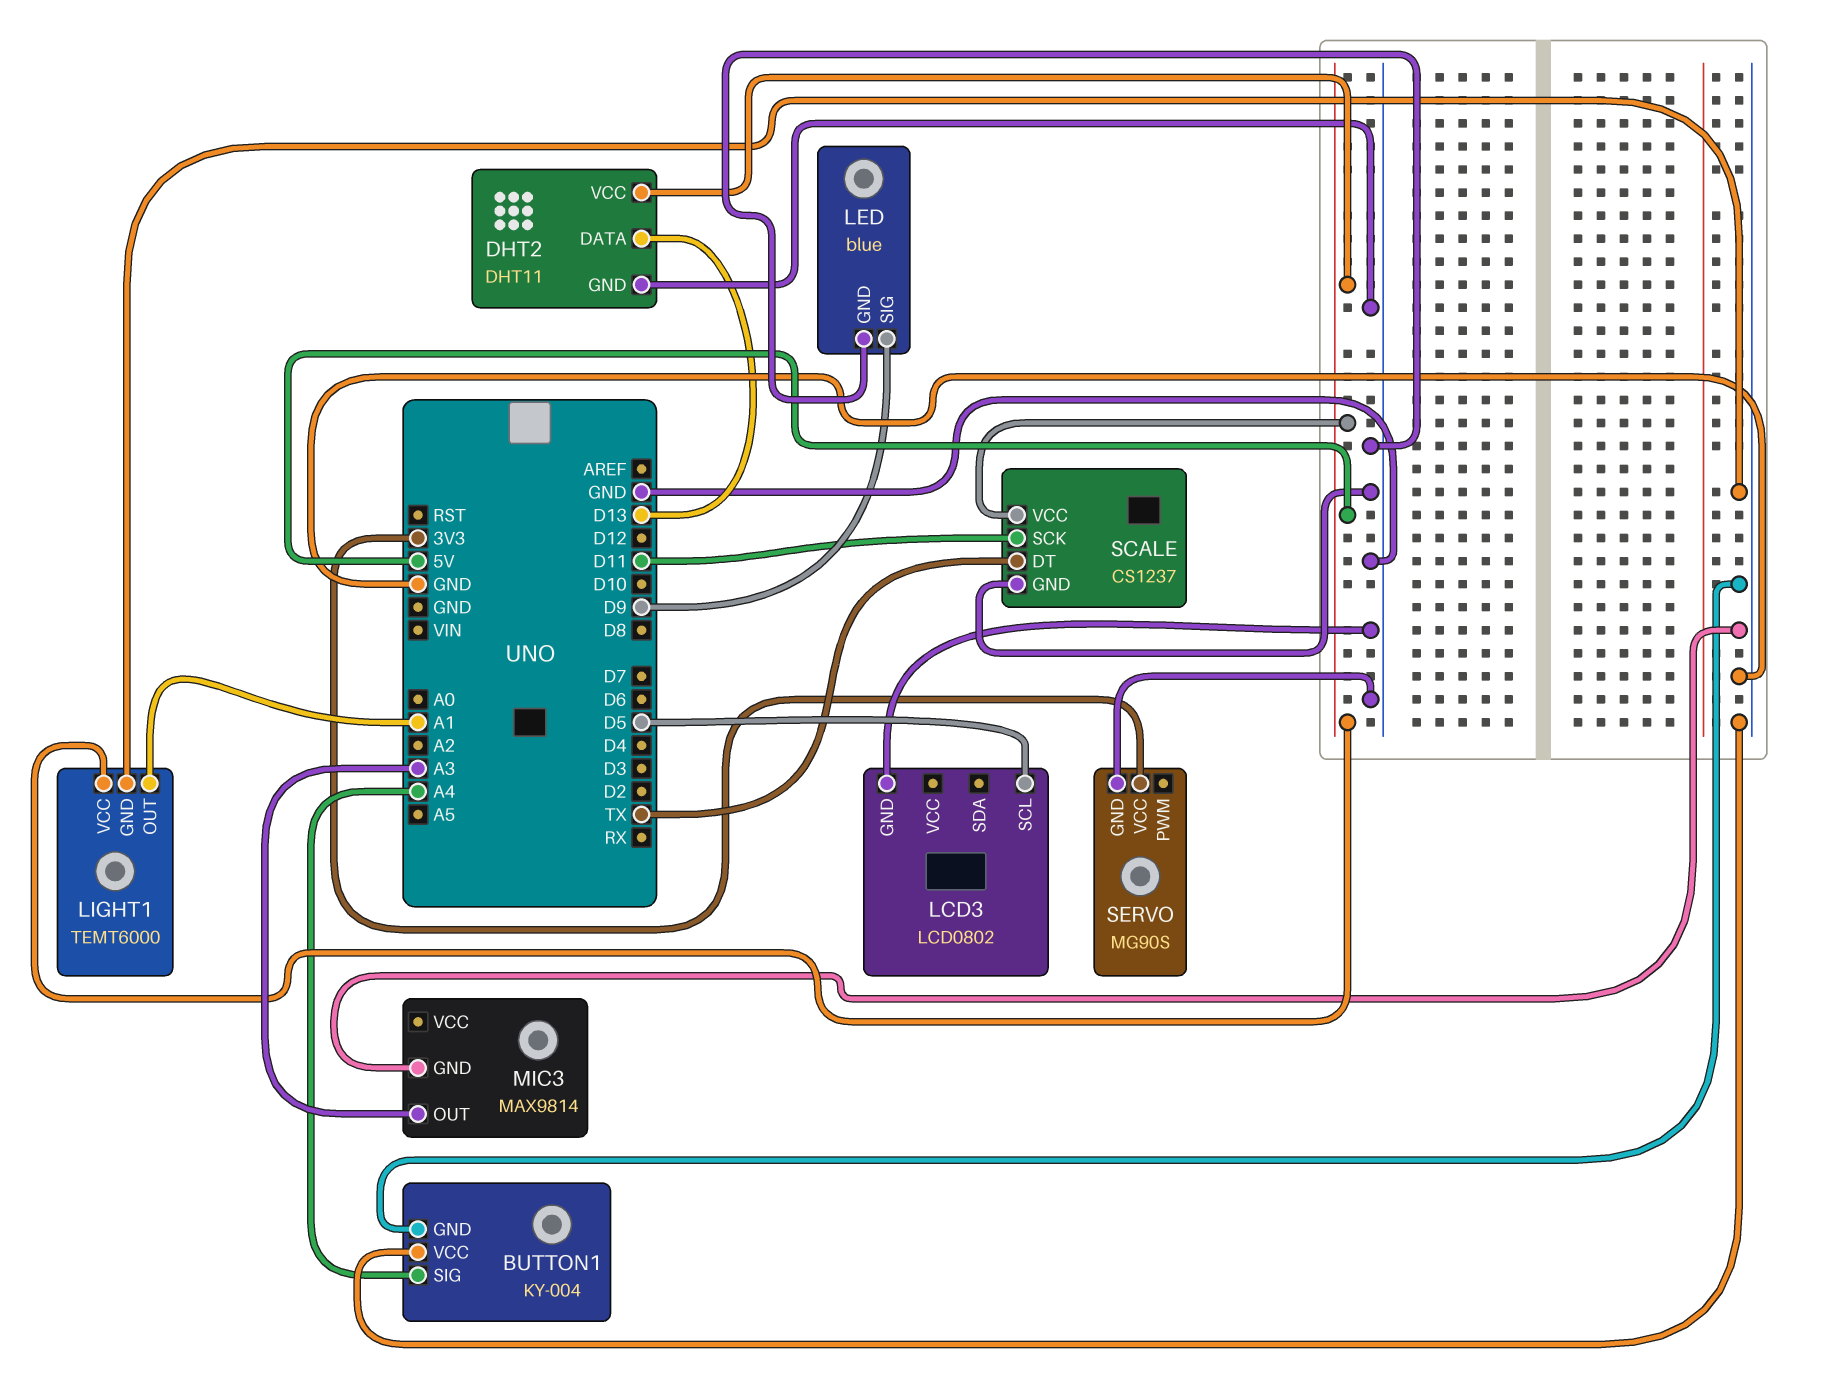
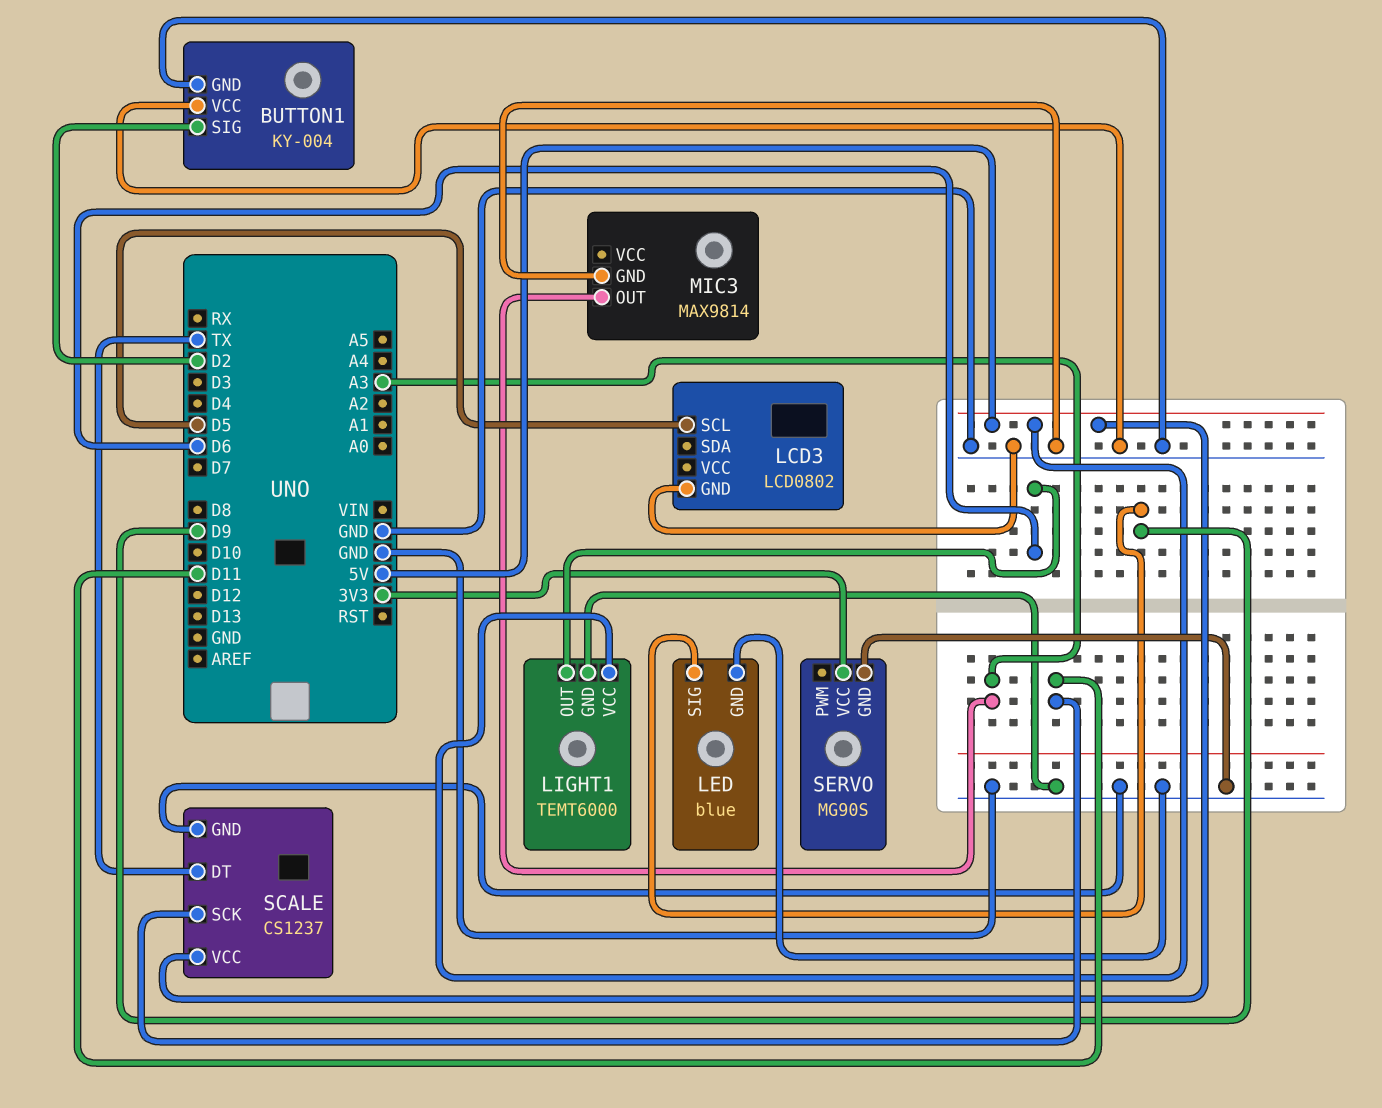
BUTTON1 pin SIG: A4 -> D2
DHT2: DHT11 -> none
DHT2 pin DATA: D13 -> none
DHT2 pin GND: GND -> none
DHT2 pin VCC: 5V -> none
LIGHT1 pin OUT: A1 -> D6

